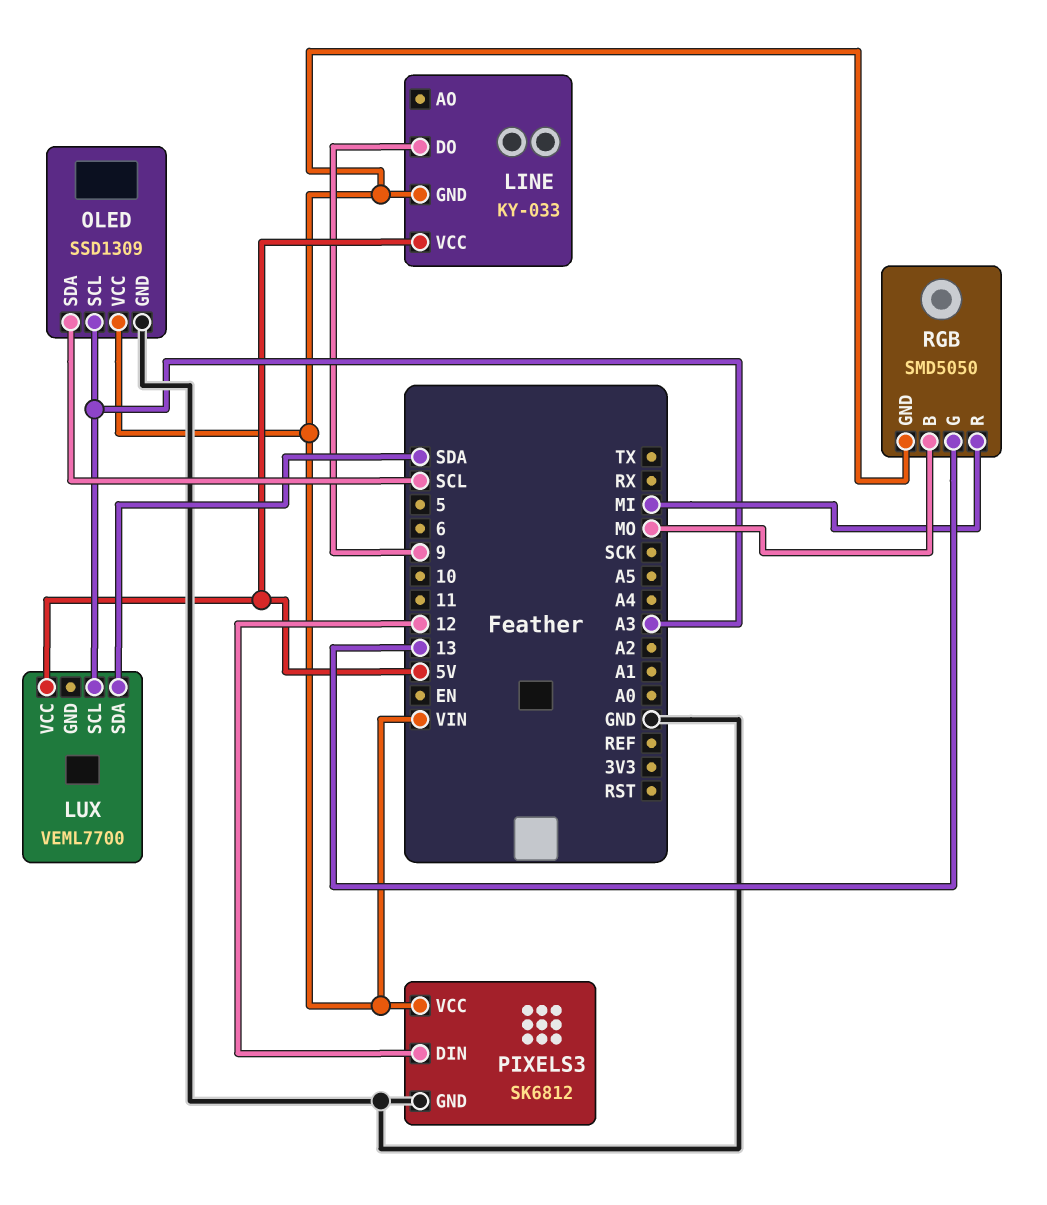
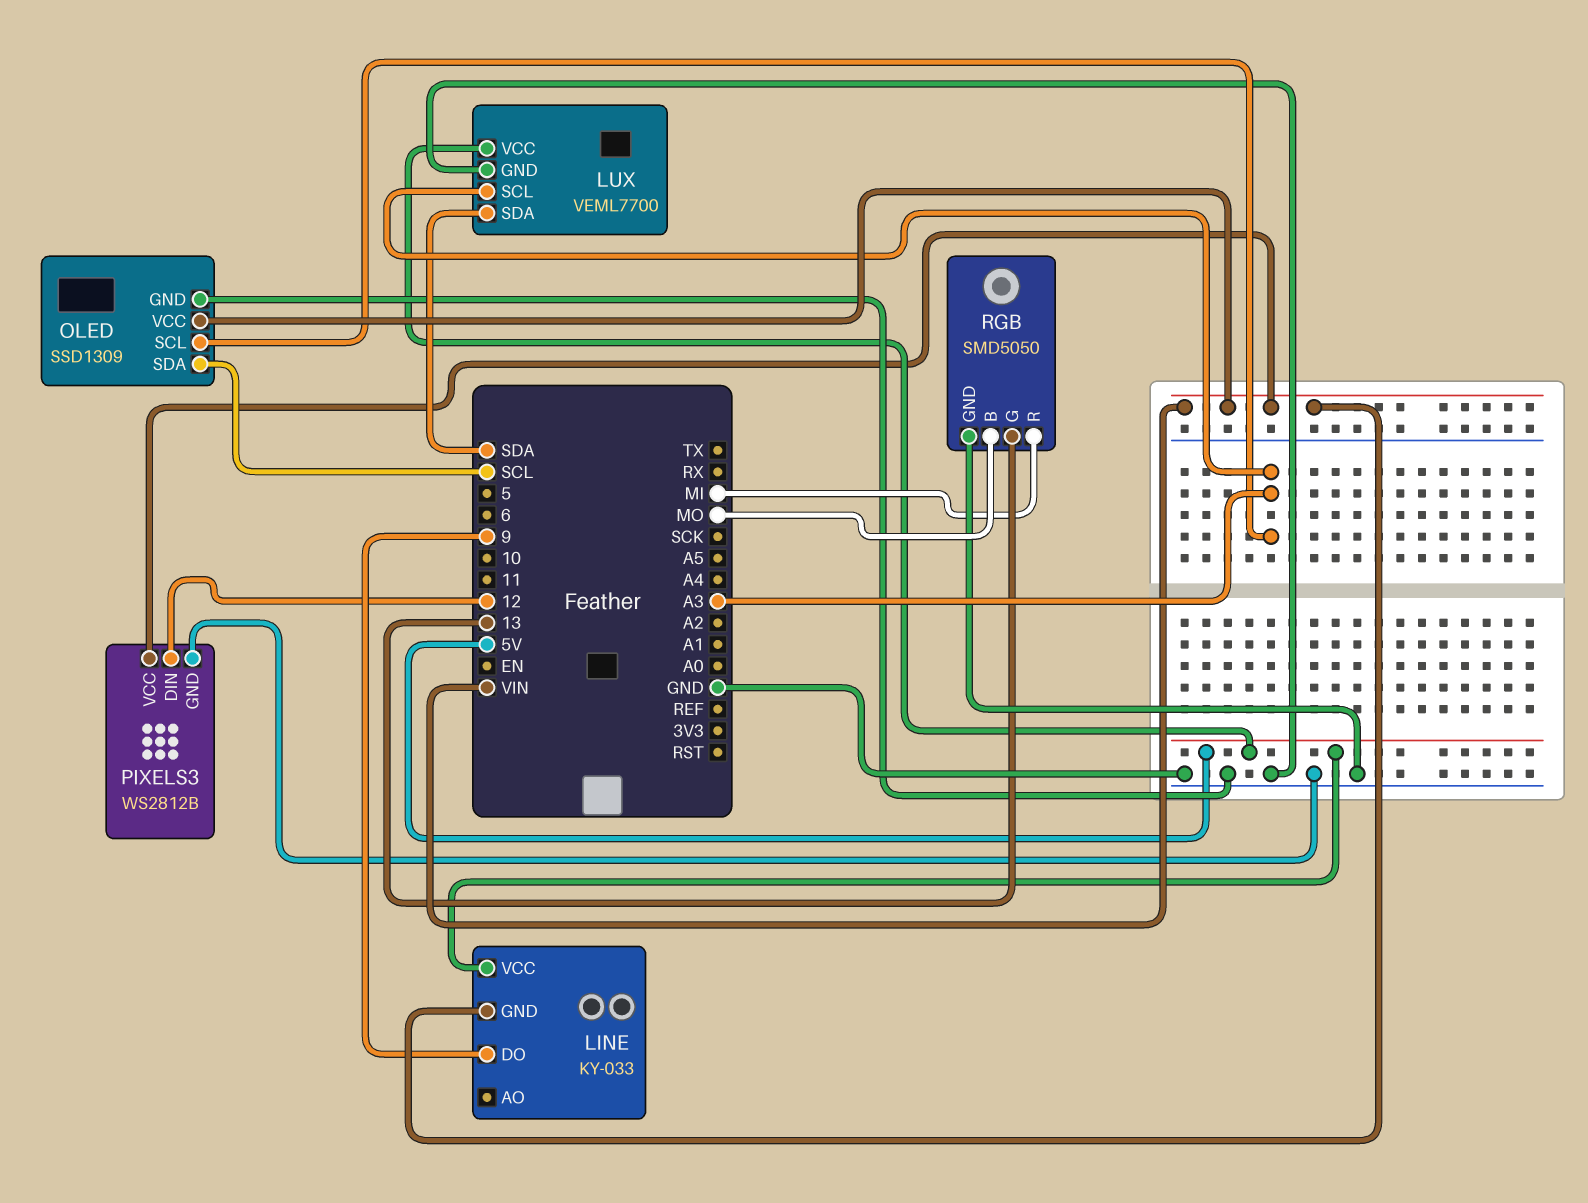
LUX pin GND: none -> GND
PIXELS3: SK6812 -> WS2812B
RGB pin GND: VIN -> GND

